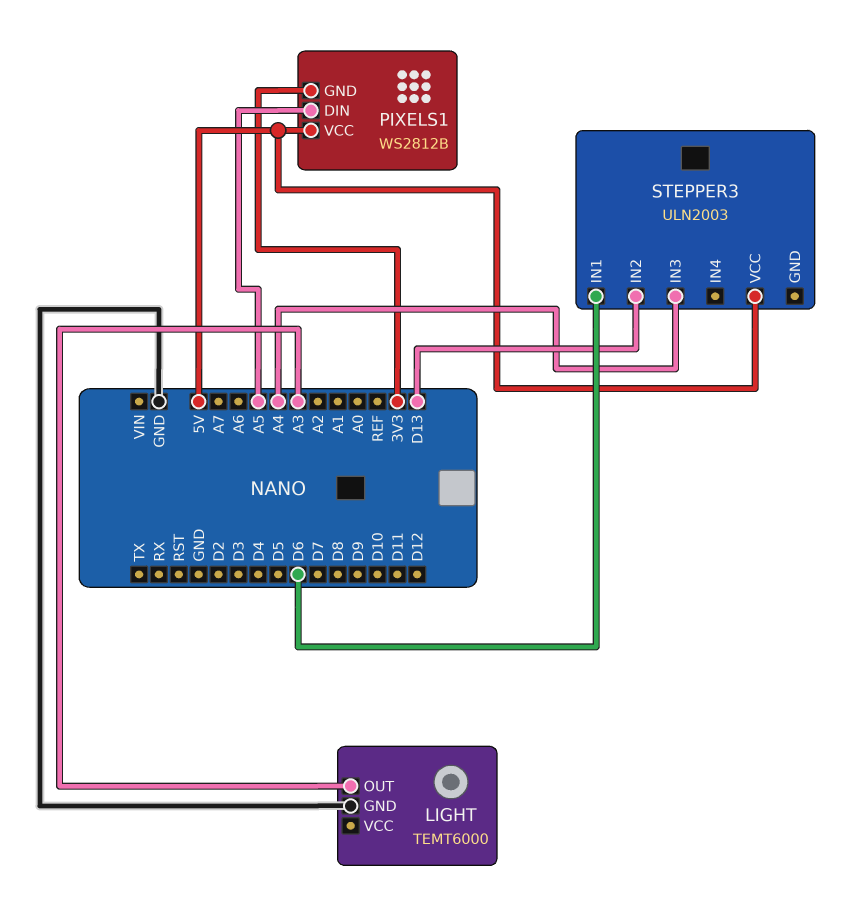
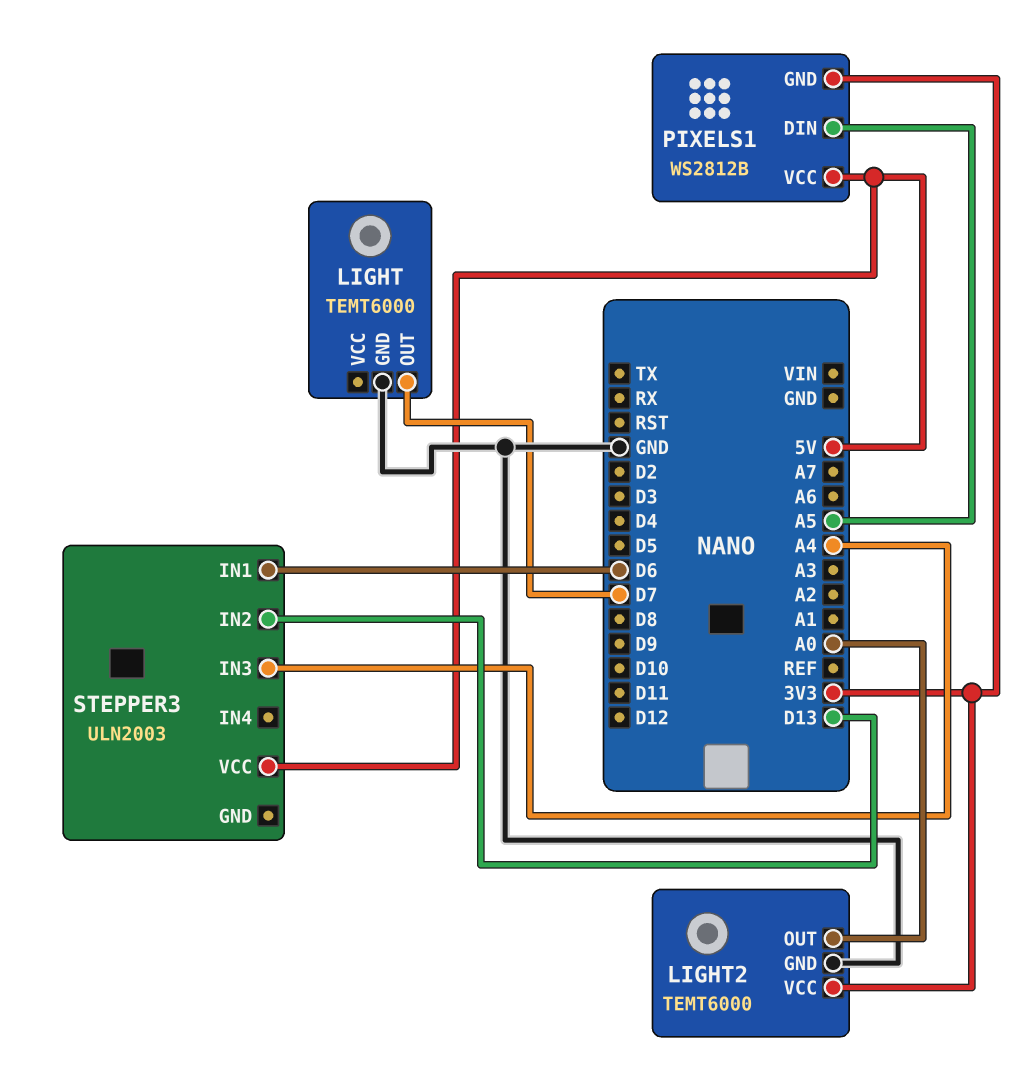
LIGHT pin OUT: A3 -> D7
LIGHT2: none -> TEMT6000
LIGHT2 pin GND: none -> GND
LIGHT2 pin OUT: none -> A0
LIGHT2 pin VCC: none -> 3V3

